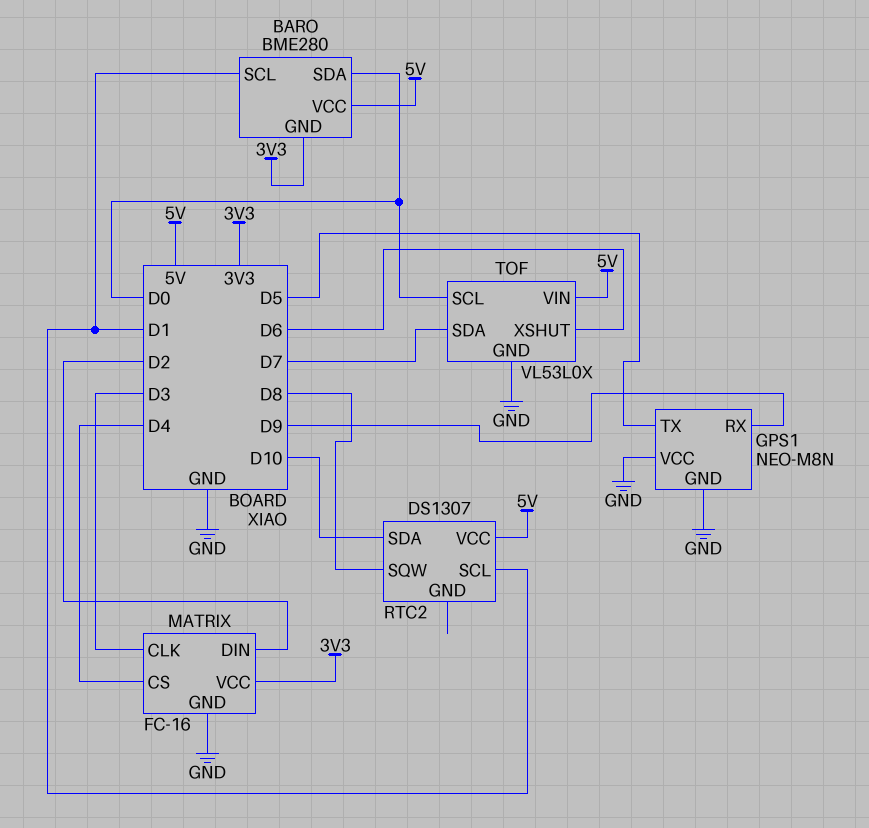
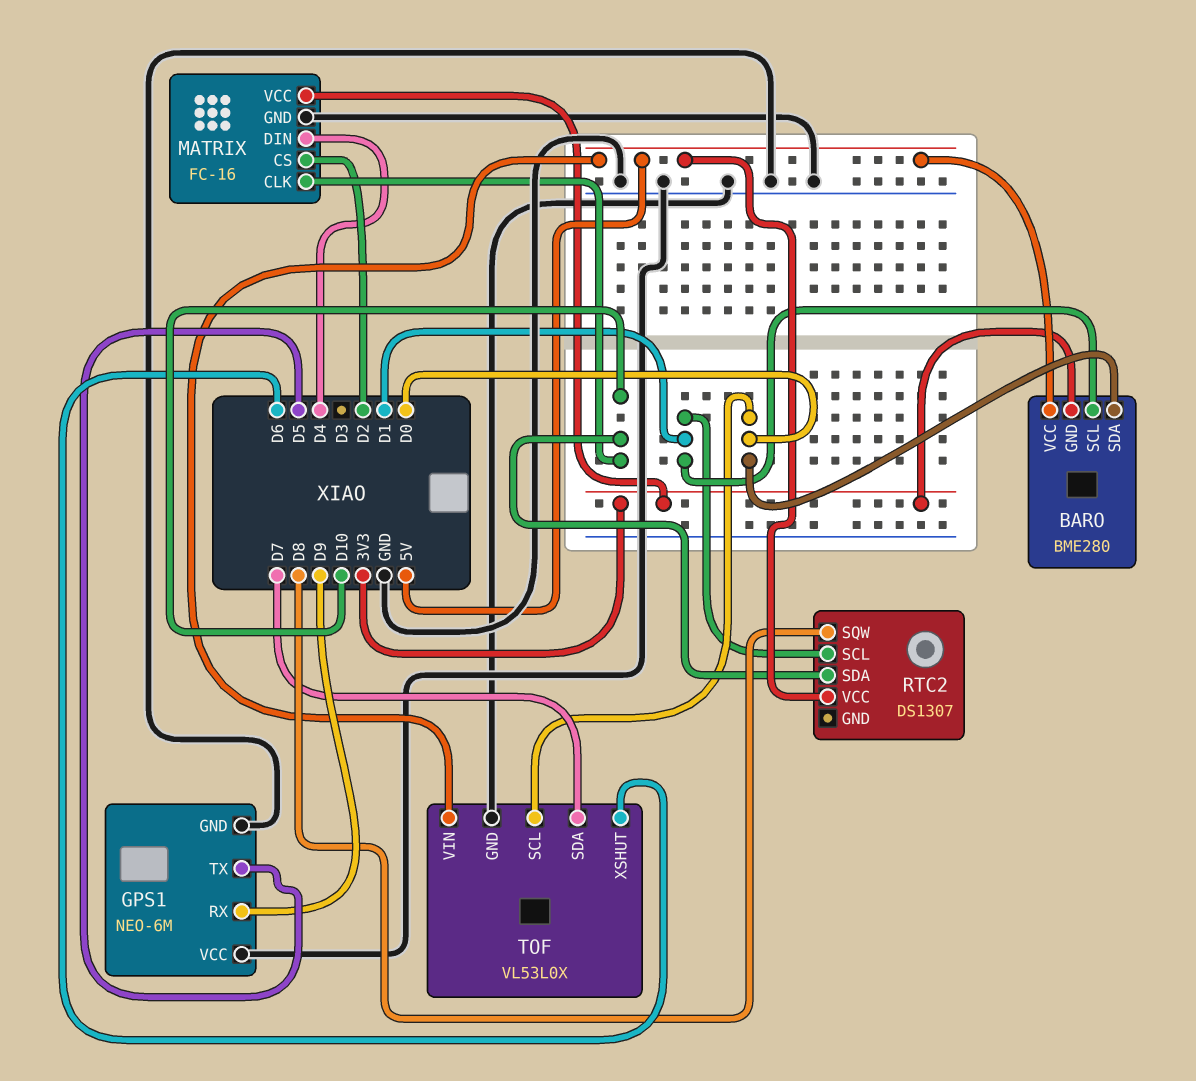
GPS1: NEO-M8N -> NEO-6M
MATRIX pin CLK: D3 -> D10
MATRIX pin CS: D4 -> D2
MATRIX pin DIN: D2 -> D4

